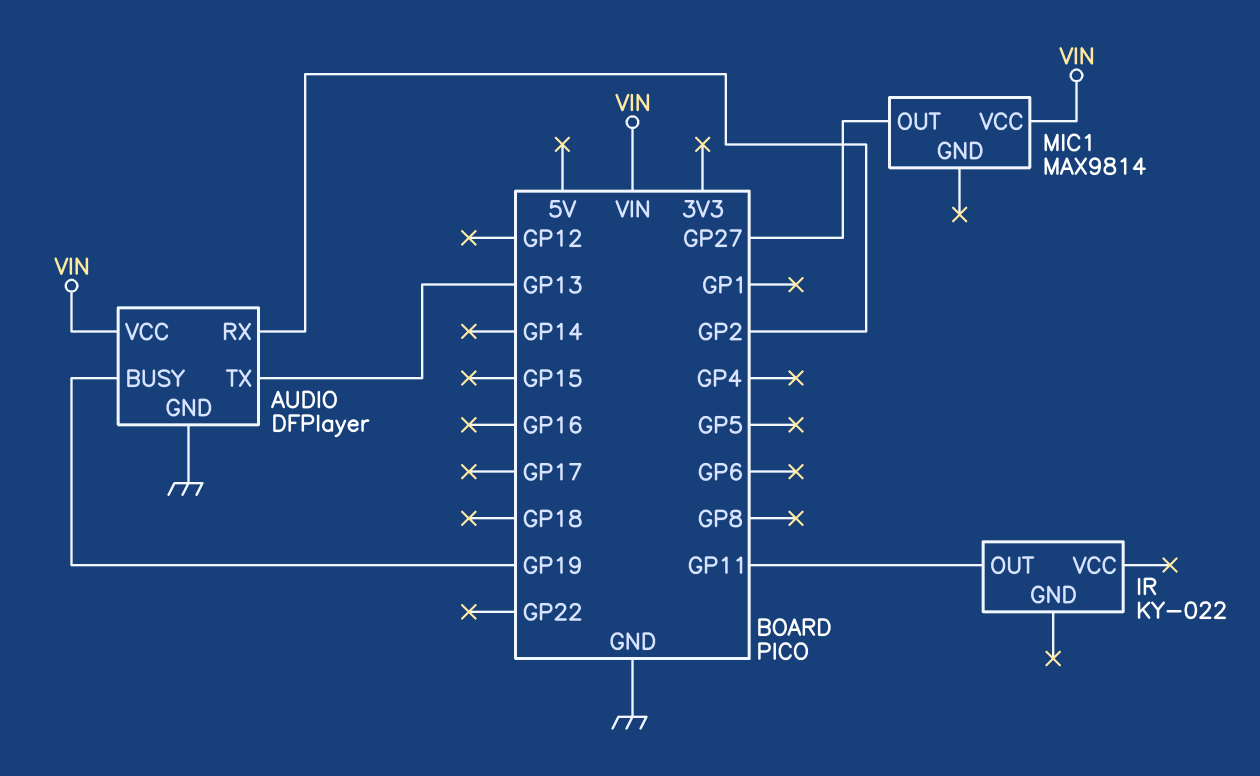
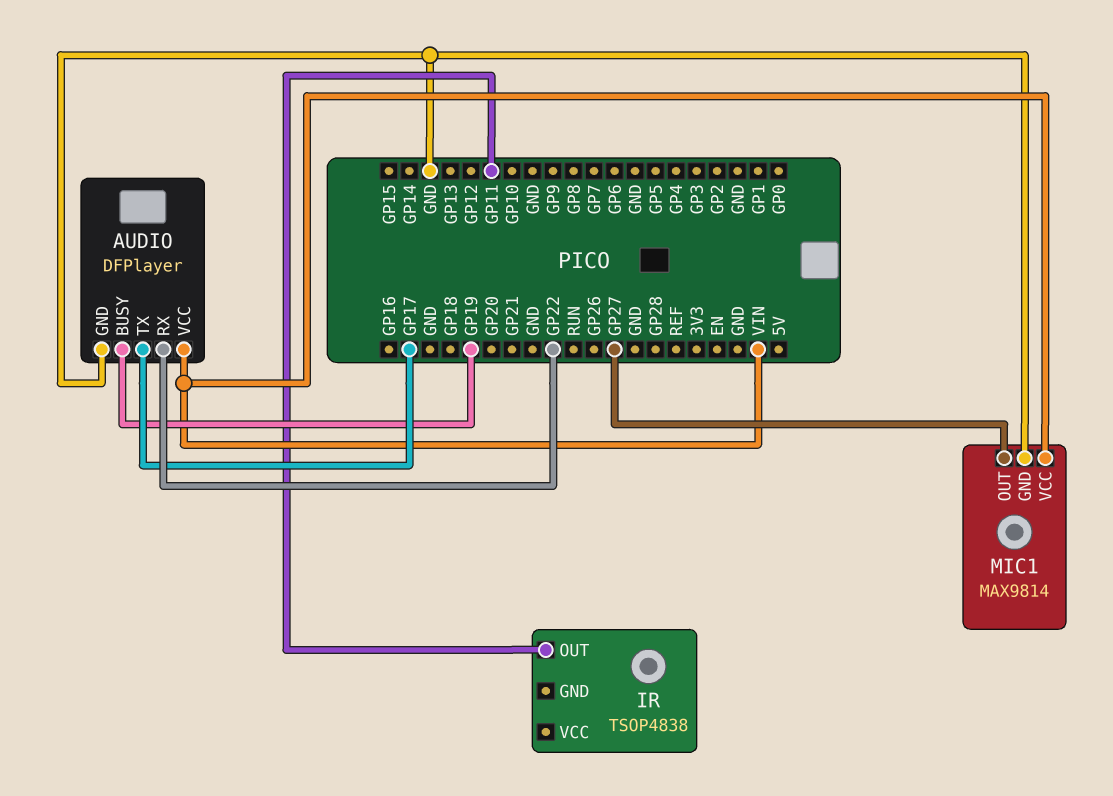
AUDIO pin RX: GP2 -> GP22
AUDIO pin TX: GP13 -> GP17
IR: KY-022 -> TSOP4838
MIC1 pin GND: none -> GND

